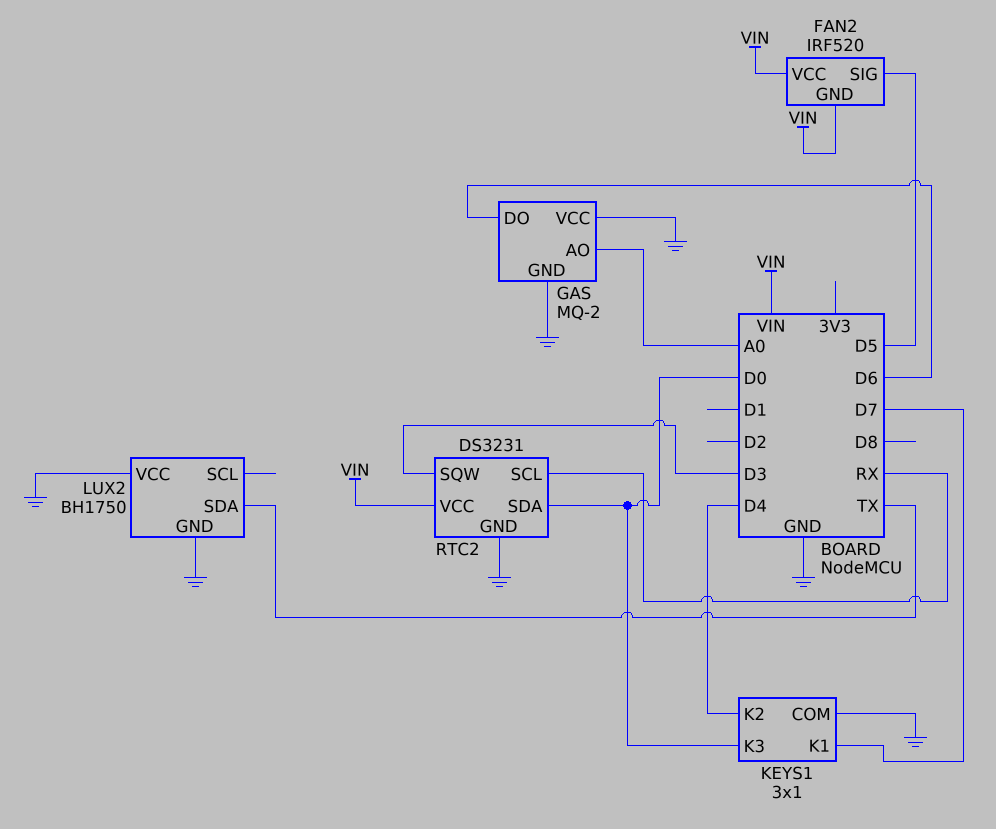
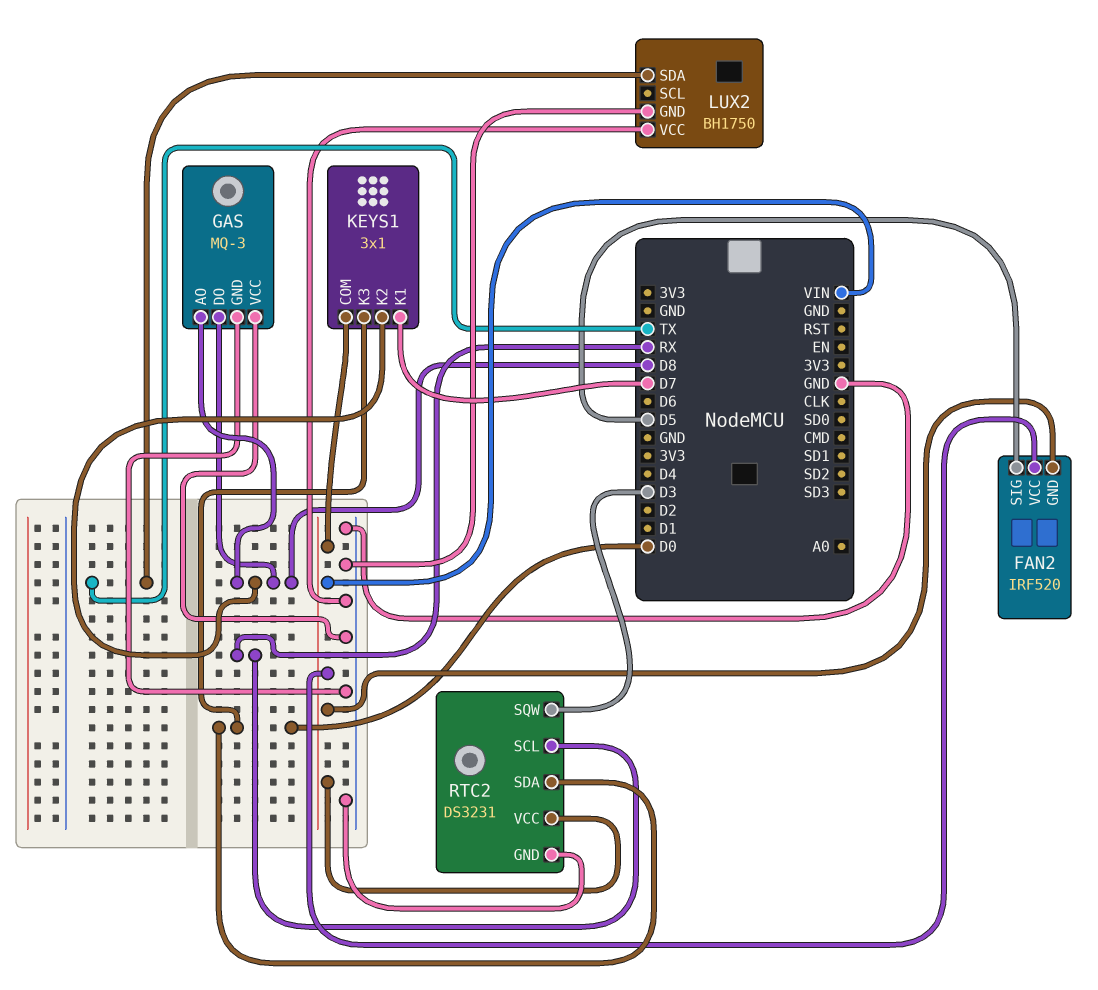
GAS: MQ-2 -> MQ-3
GAS pin AO: A0 -> D8
GAS pin DO: D6 -> D8
KEYS1 pin COM: GND -> VIN
KEYS1 pin K2: D4 -> D8

